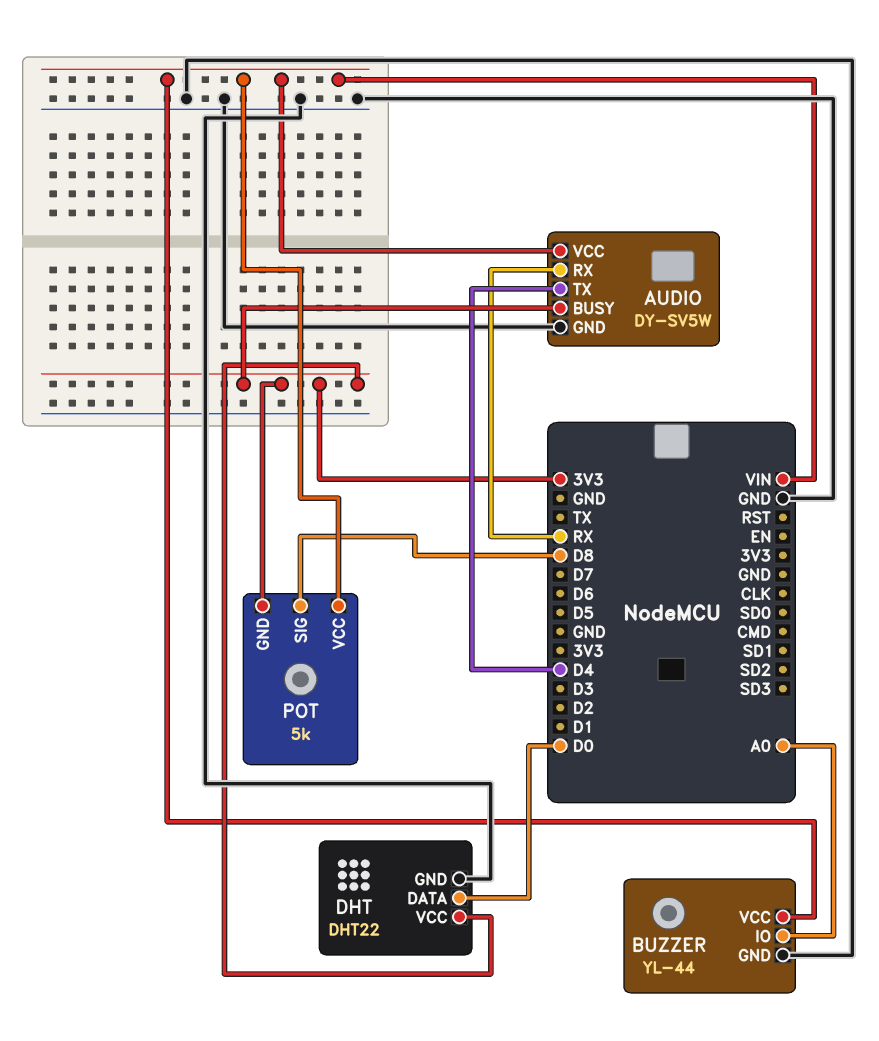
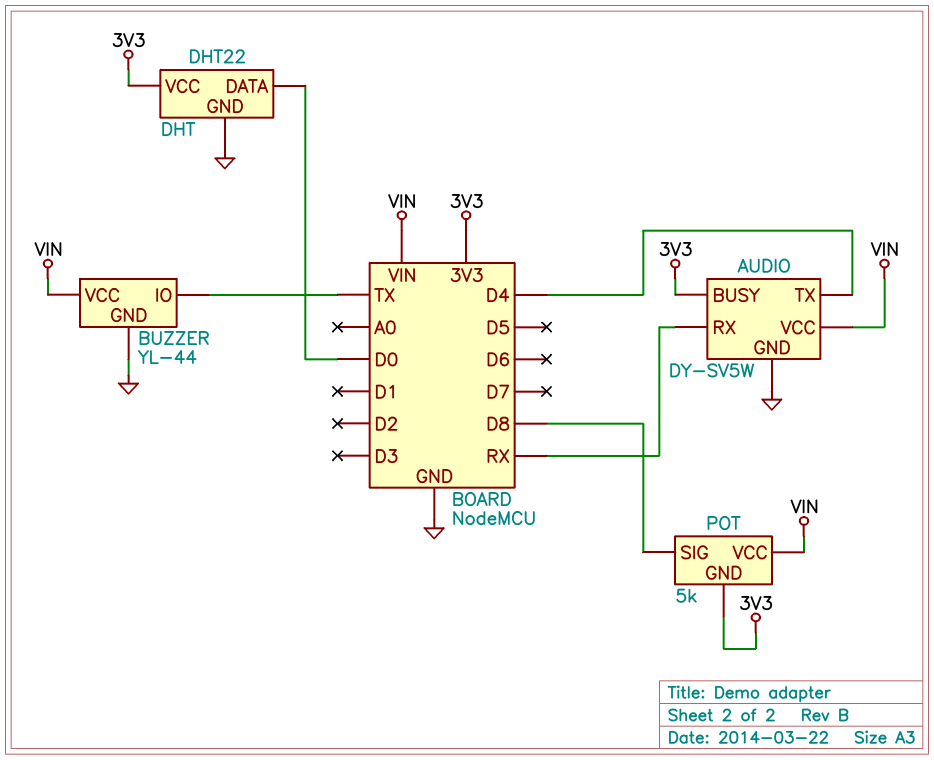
BUZZER pin IO: A0 -> TX

